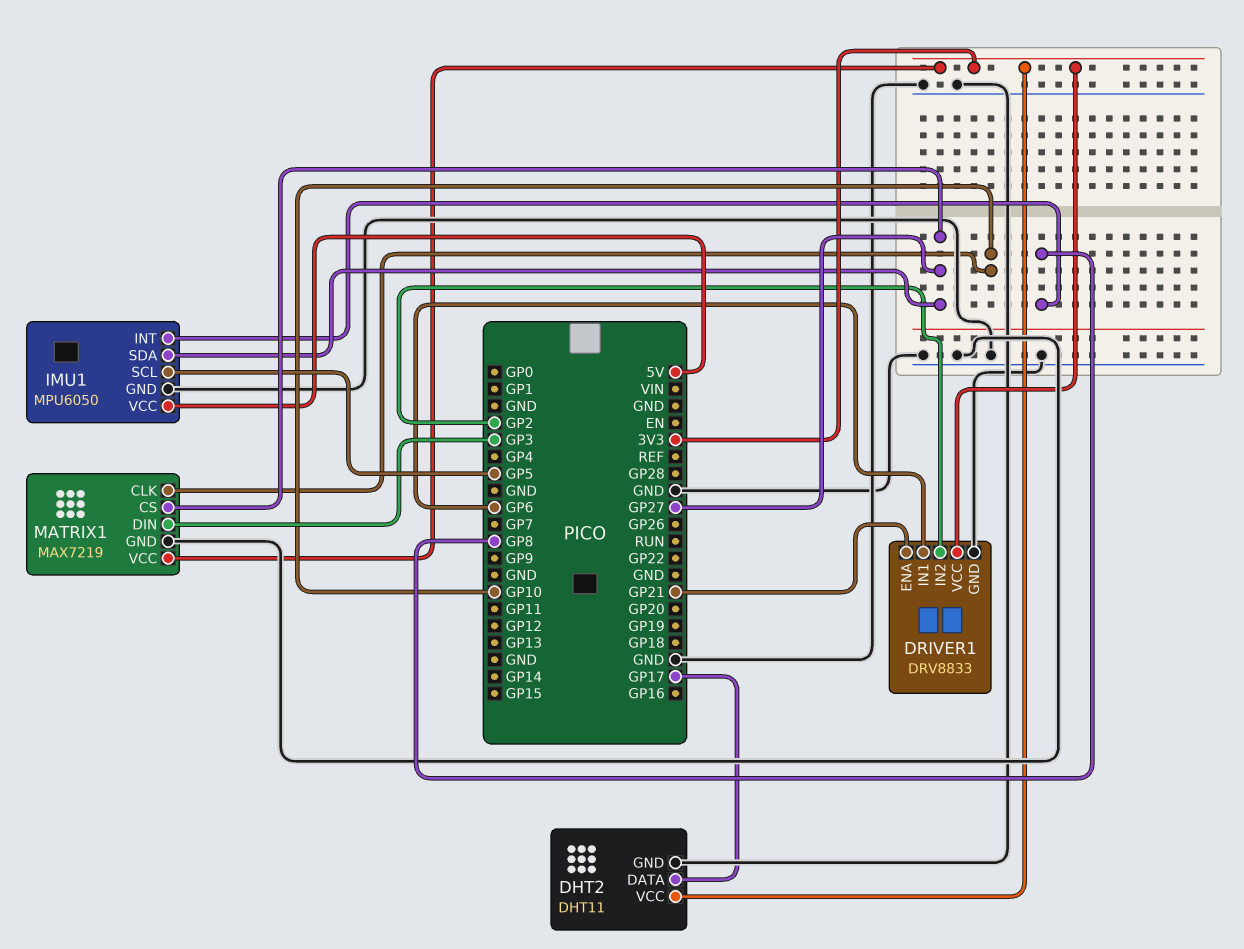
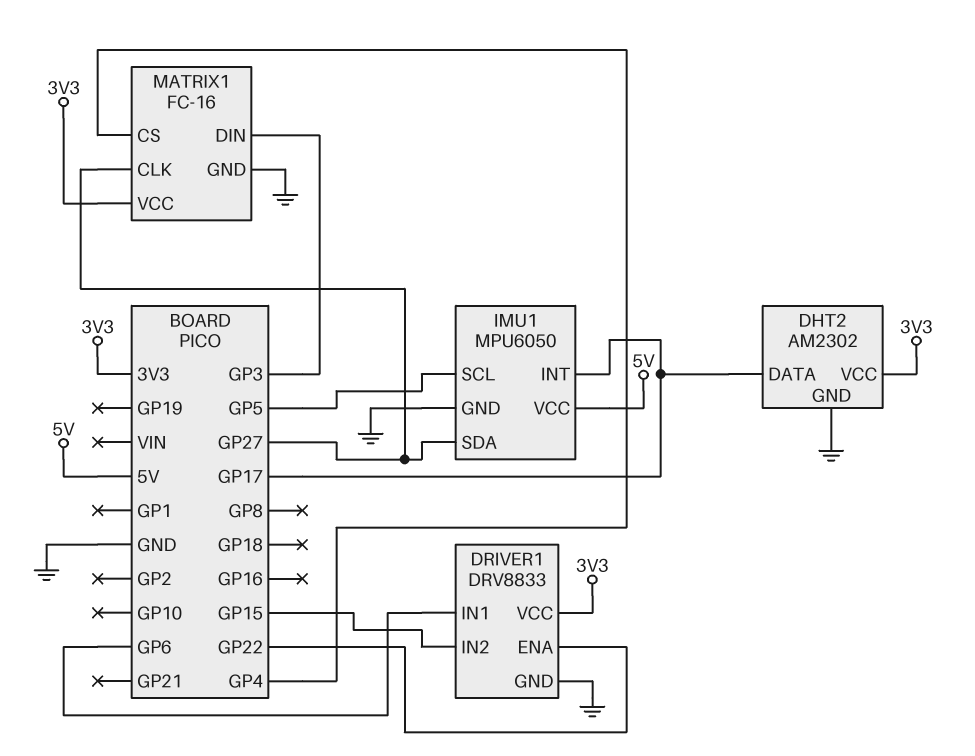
DHT2: DHT11 -> AM2302
DRIVER1 pin ENA: GP21 -> GP22
DRIVER1 pin IN2: GP2 -> GP15
IMU1 pin INT: GP8 -> GP17
MATRIX1: MAX7219 -> FC-16
MATRIX1 pin CLK: GP10 -> GP27
MATRIX1 pin CS: GP27 -> GP4

